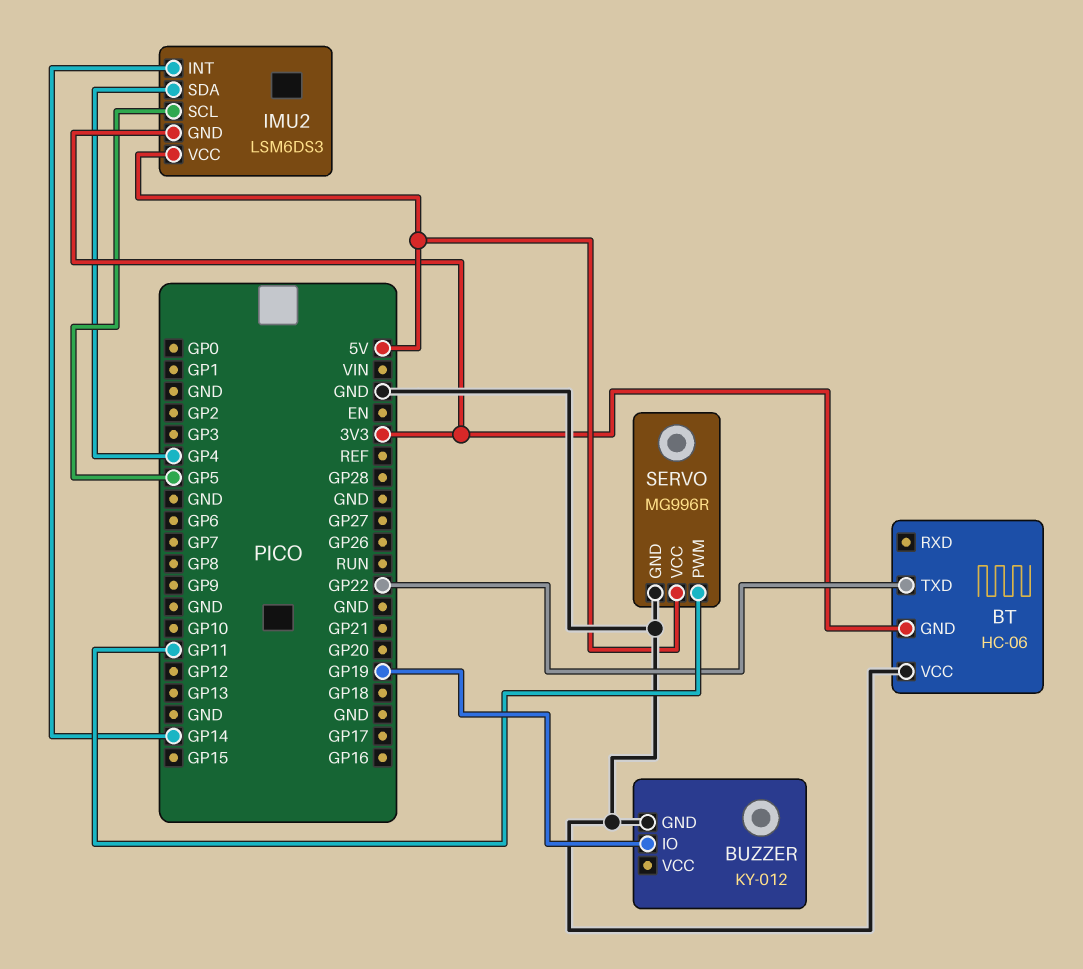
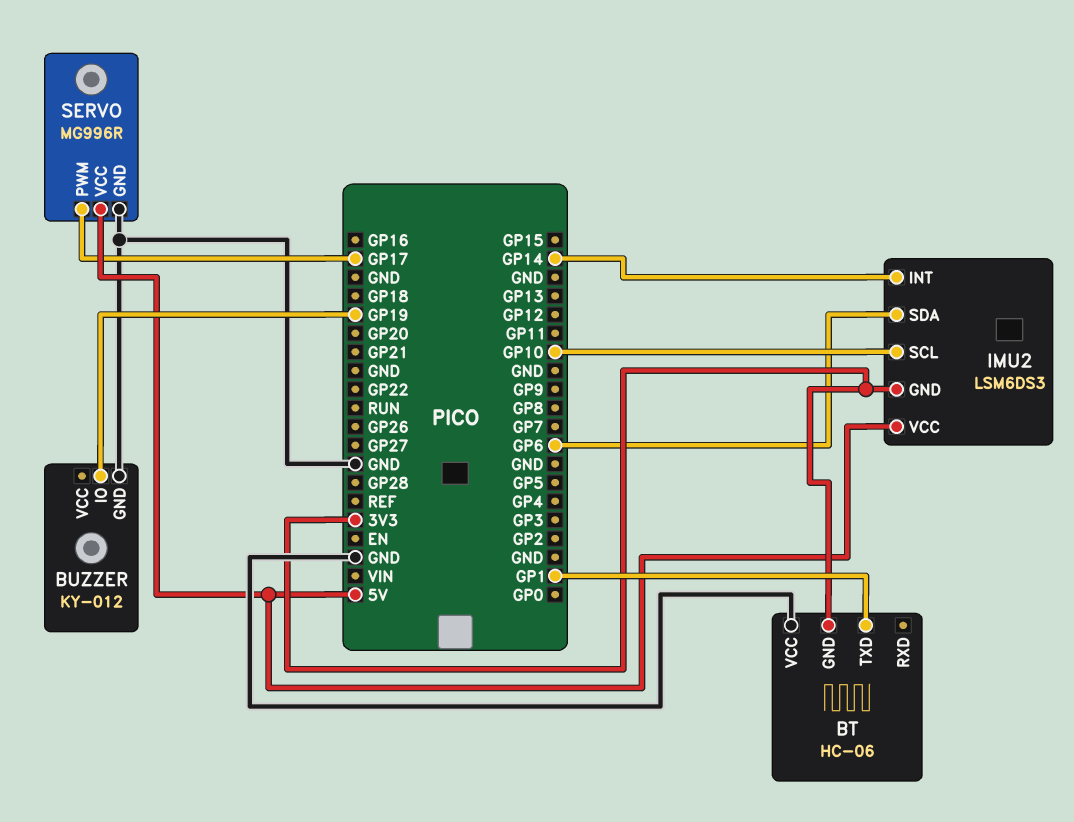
BT pin TXD: GP22 -> GP1
IMU2 pin SCL: GP5 -> GP10
IMU2 pin SDA: GP4 -> GP6
SERVO pin PWM: GP11 -> GP17

